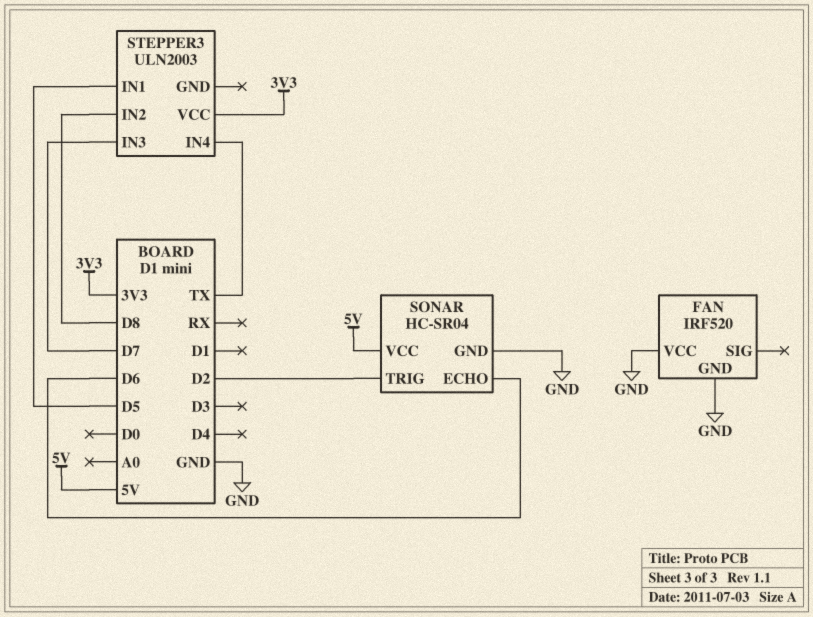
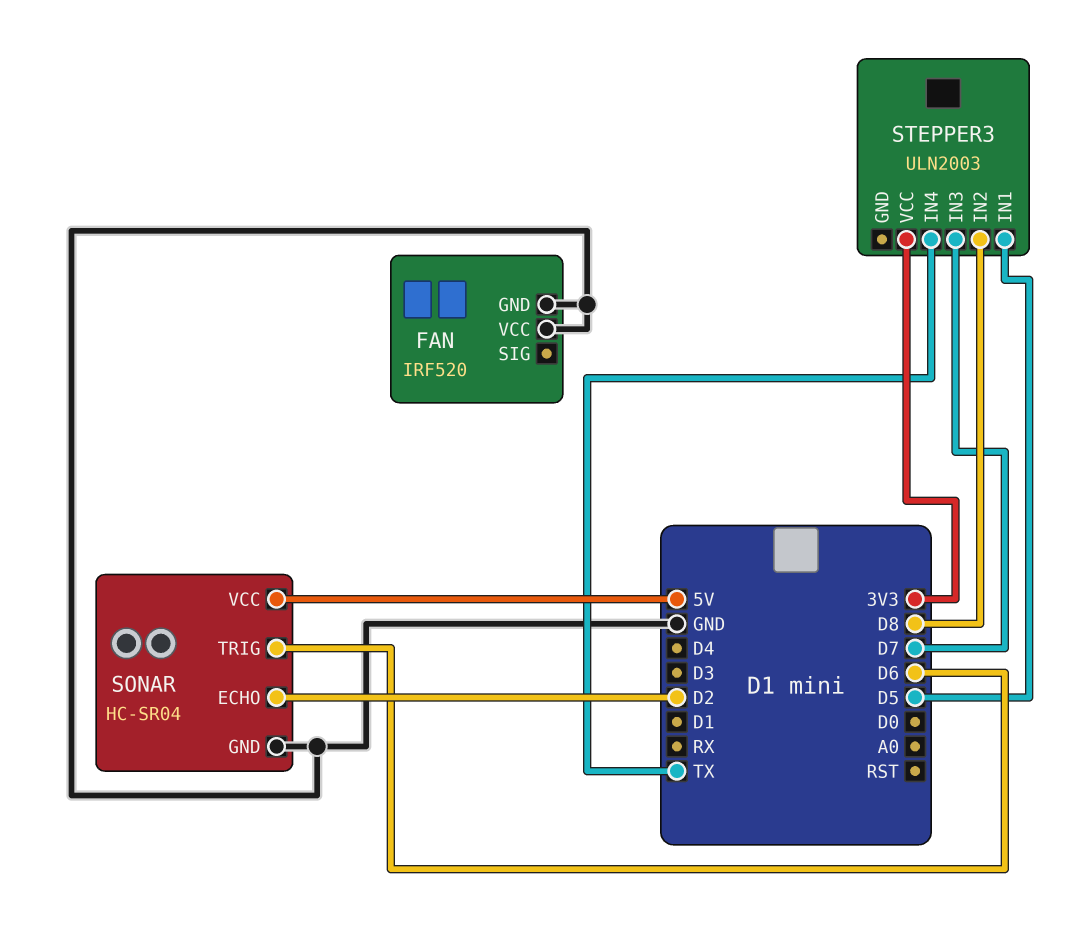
SONAR pin ECHO: D6 -> D2
SONAR pin TRIG: D2 -> D6

